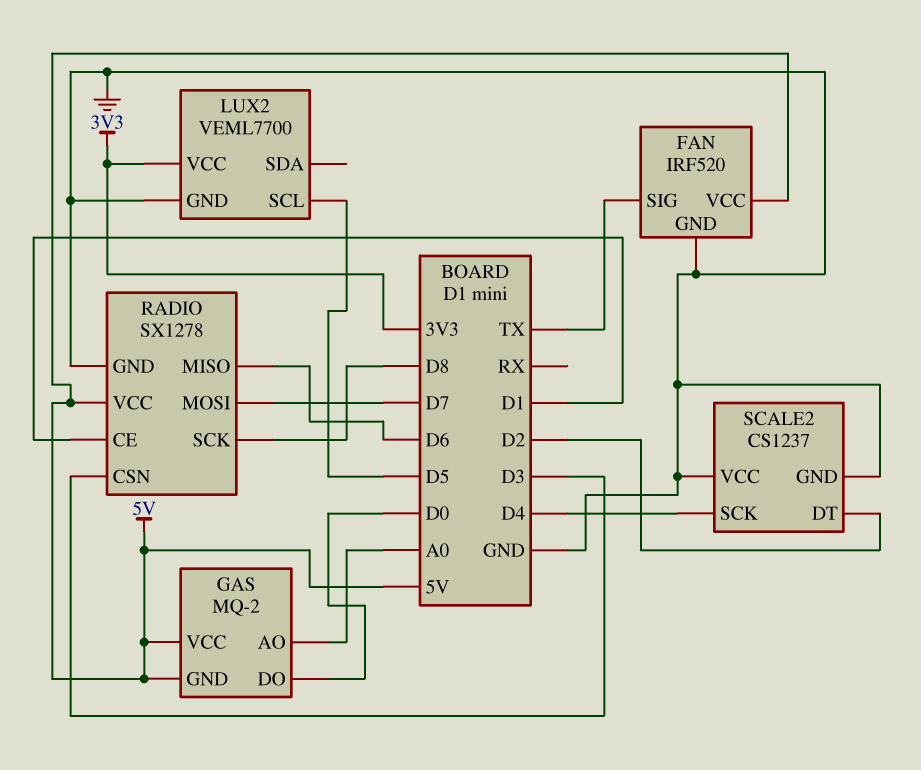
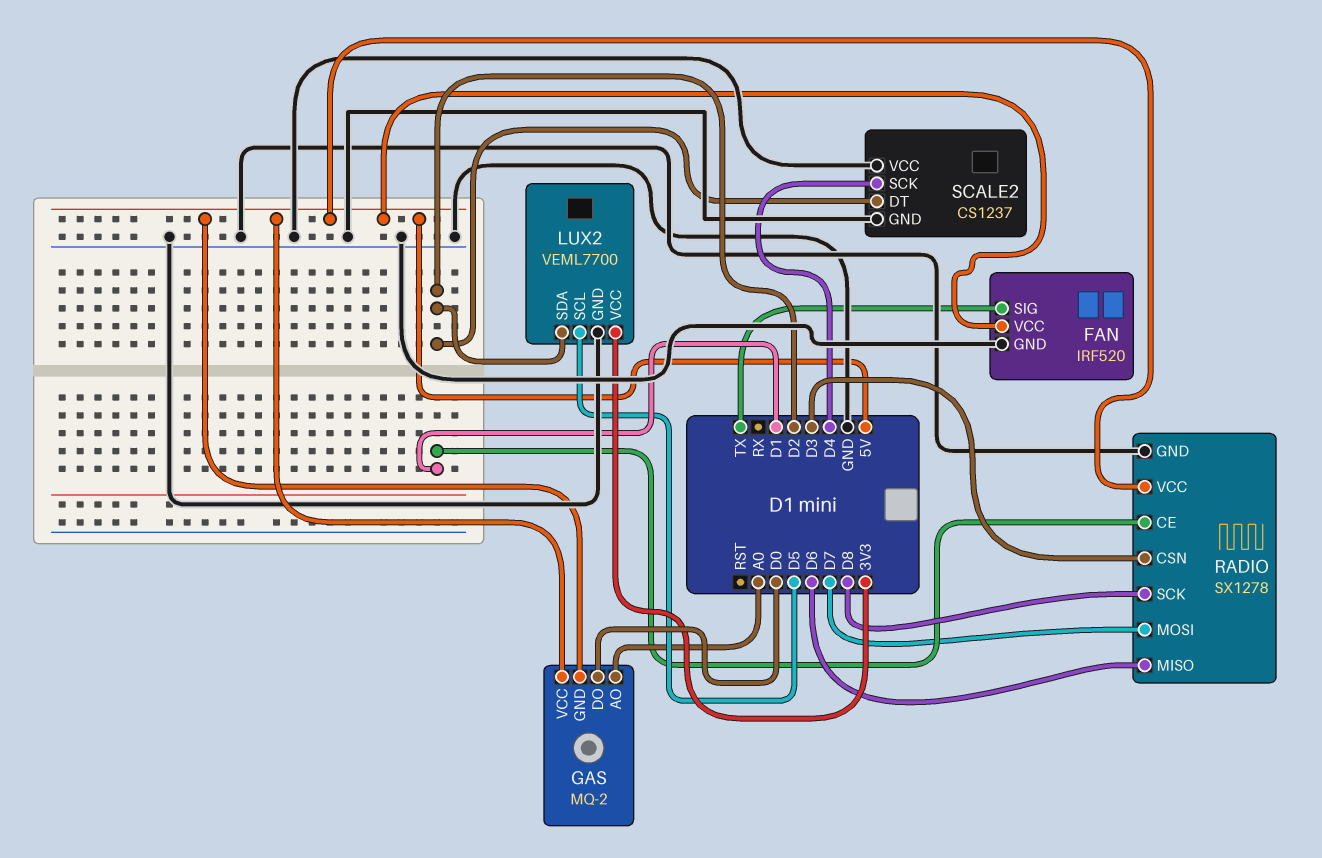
LUX2 pin SDA: none -> D2

